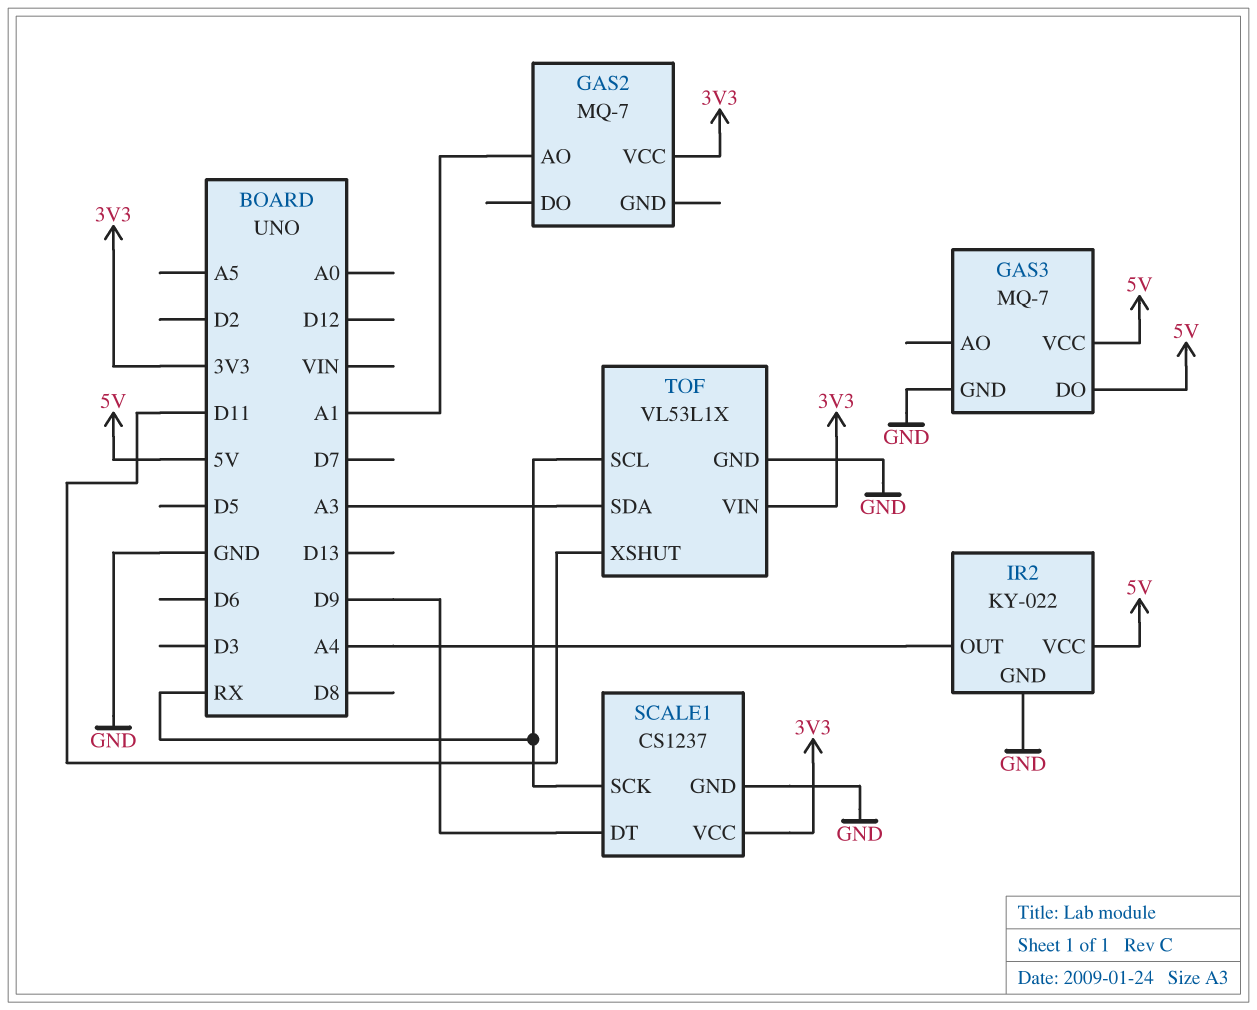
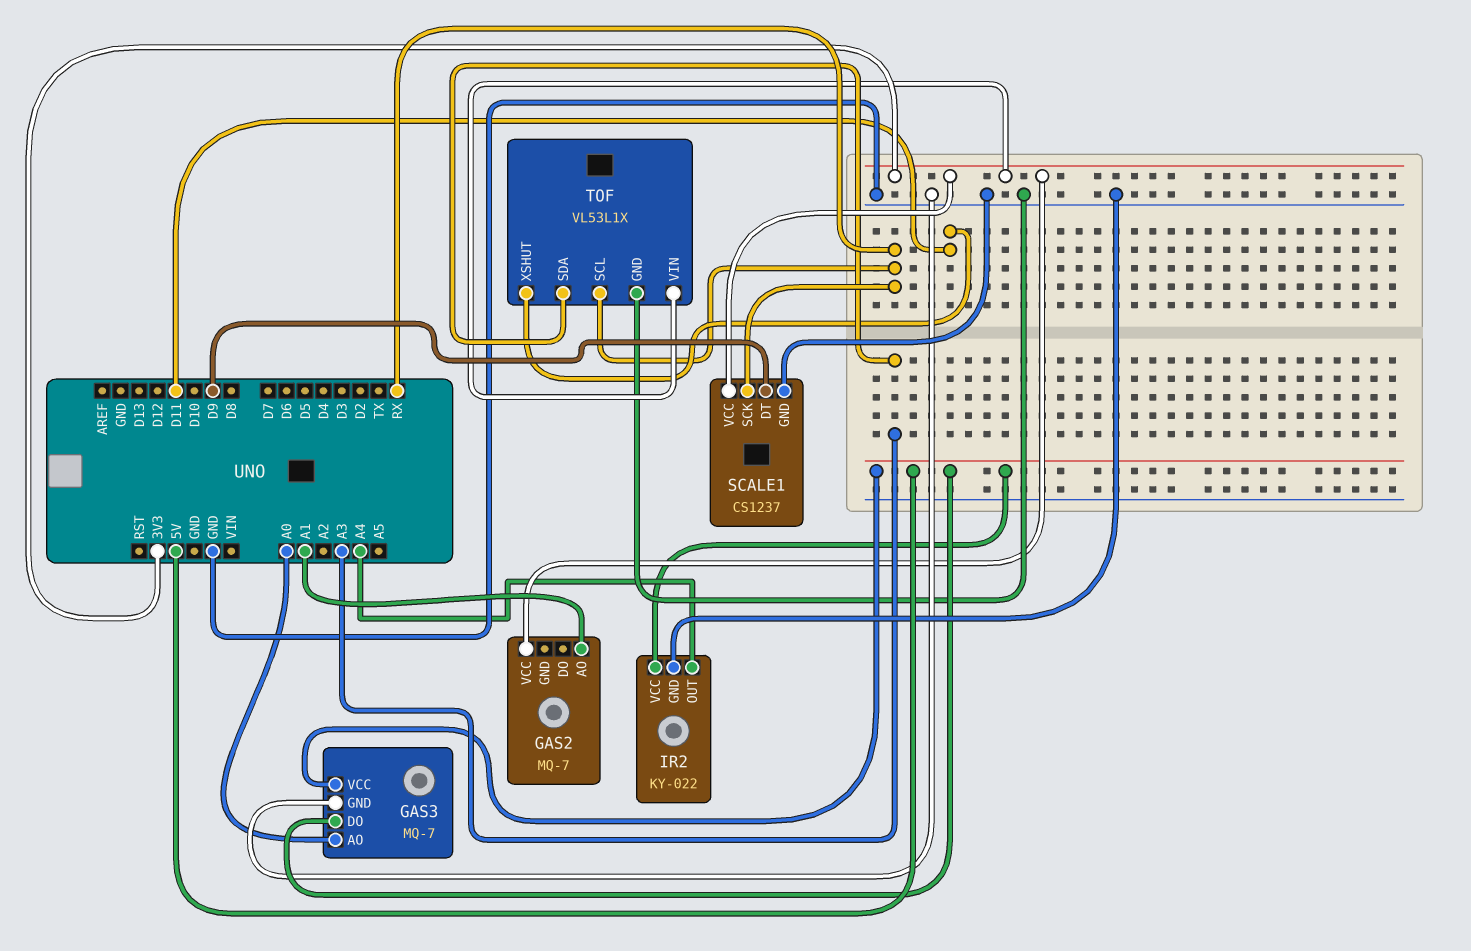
GAS3 pin AO: none -> A0

